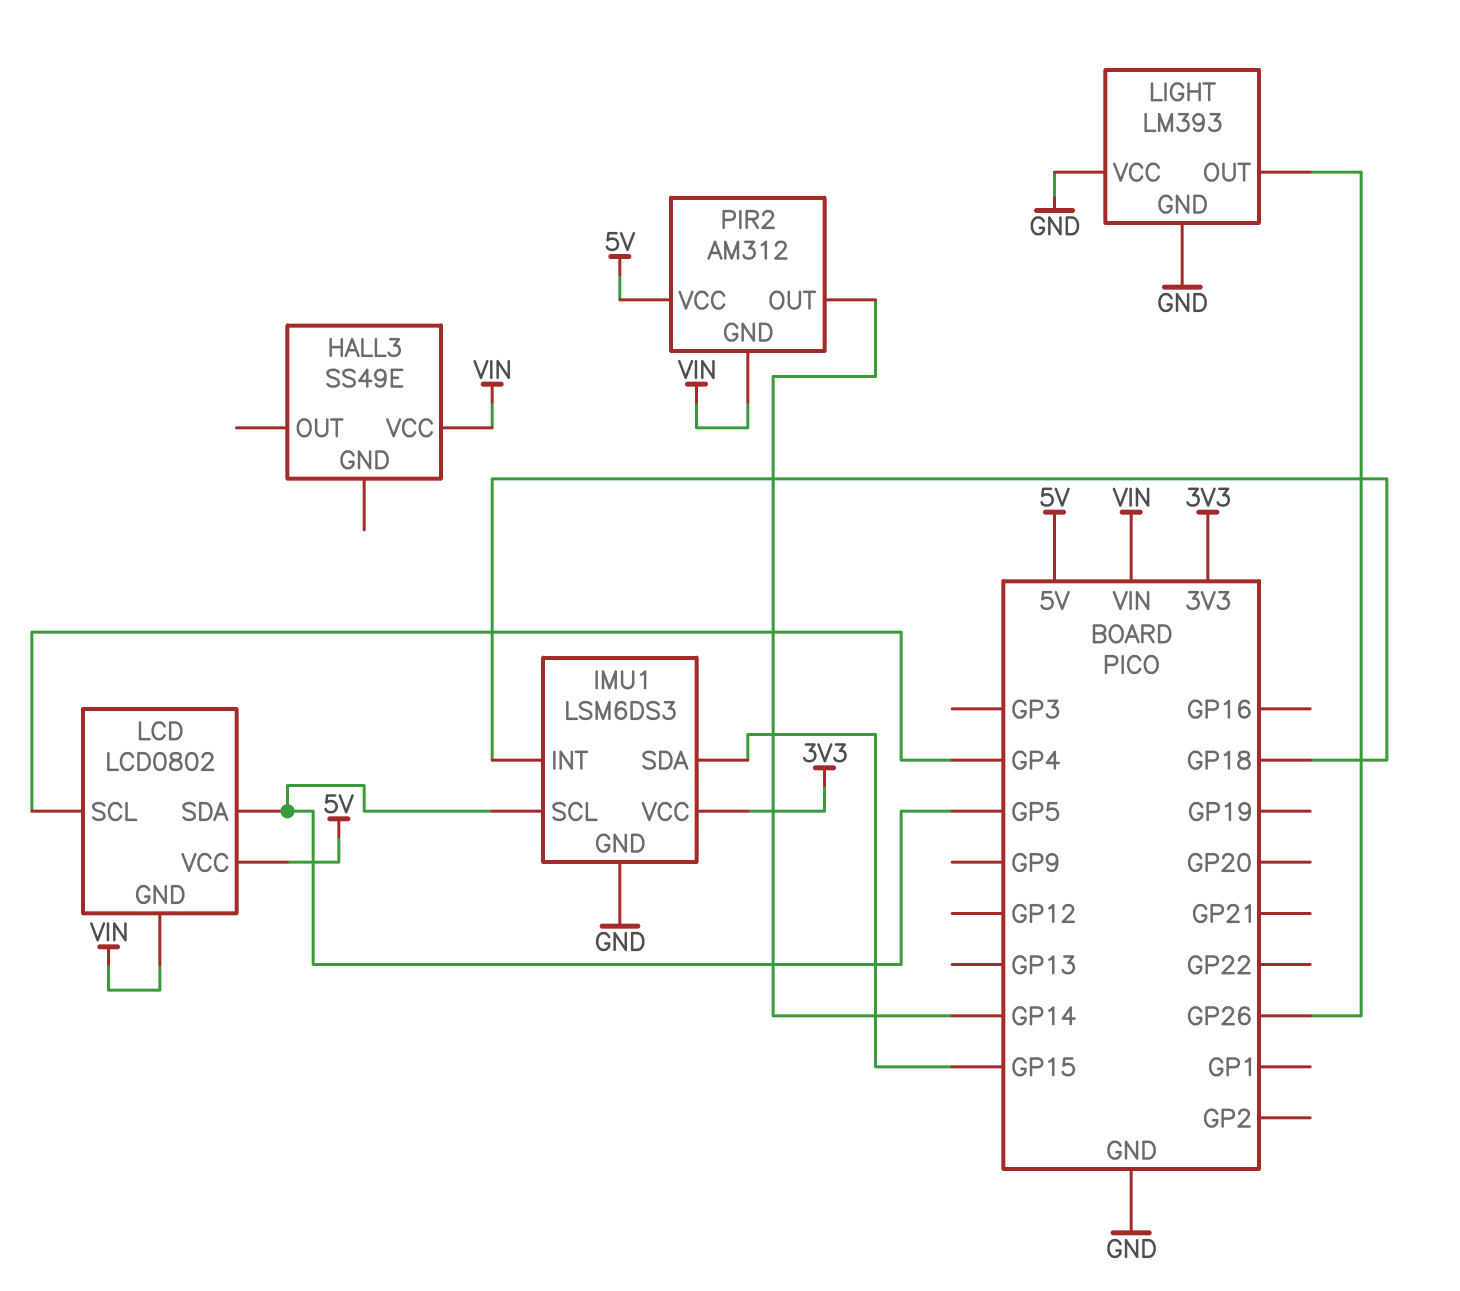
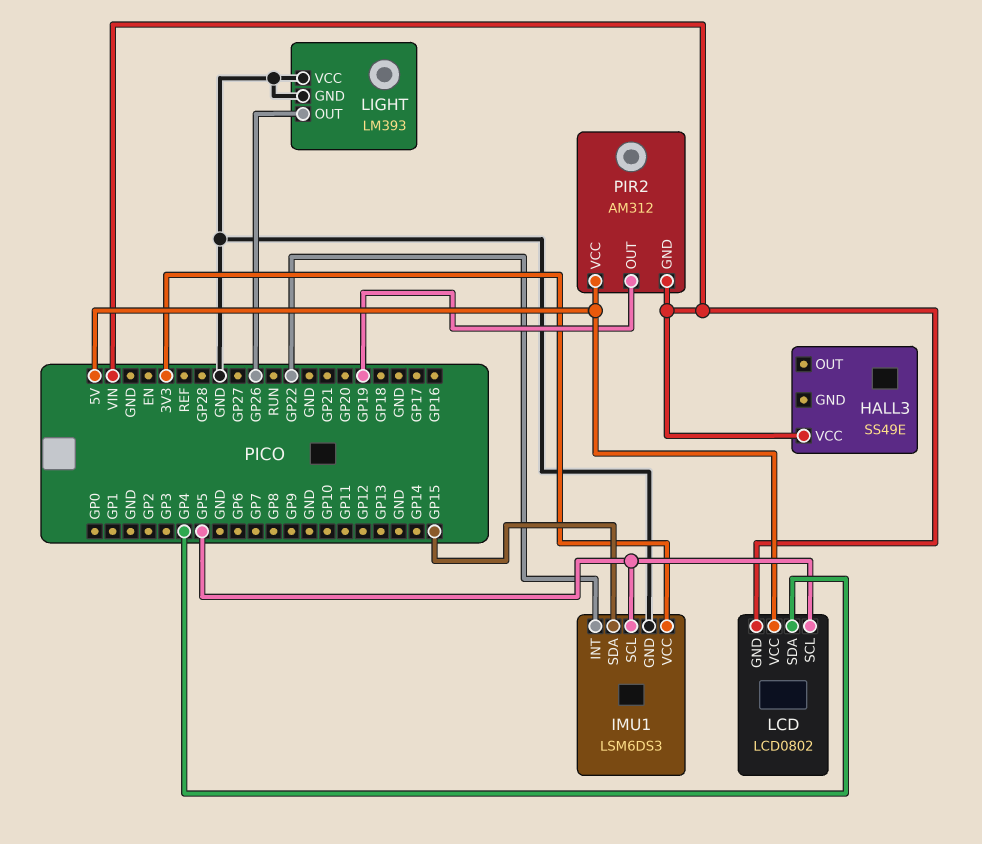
IMU1 pin INT: GP18 -> GP22
LCD pin SCL: GP4 -> GP5
LCD pin SDA: GP5 -> GP4
PIR2 pin OUT: GP14 -> GP19

